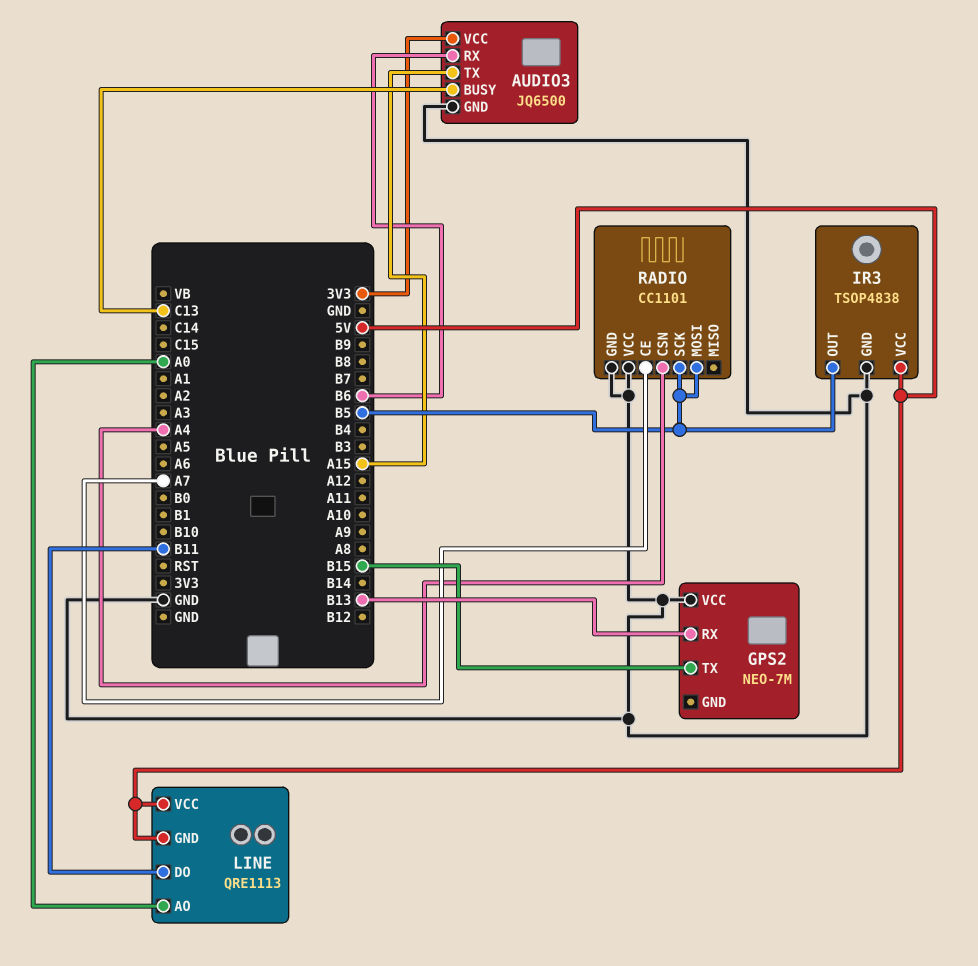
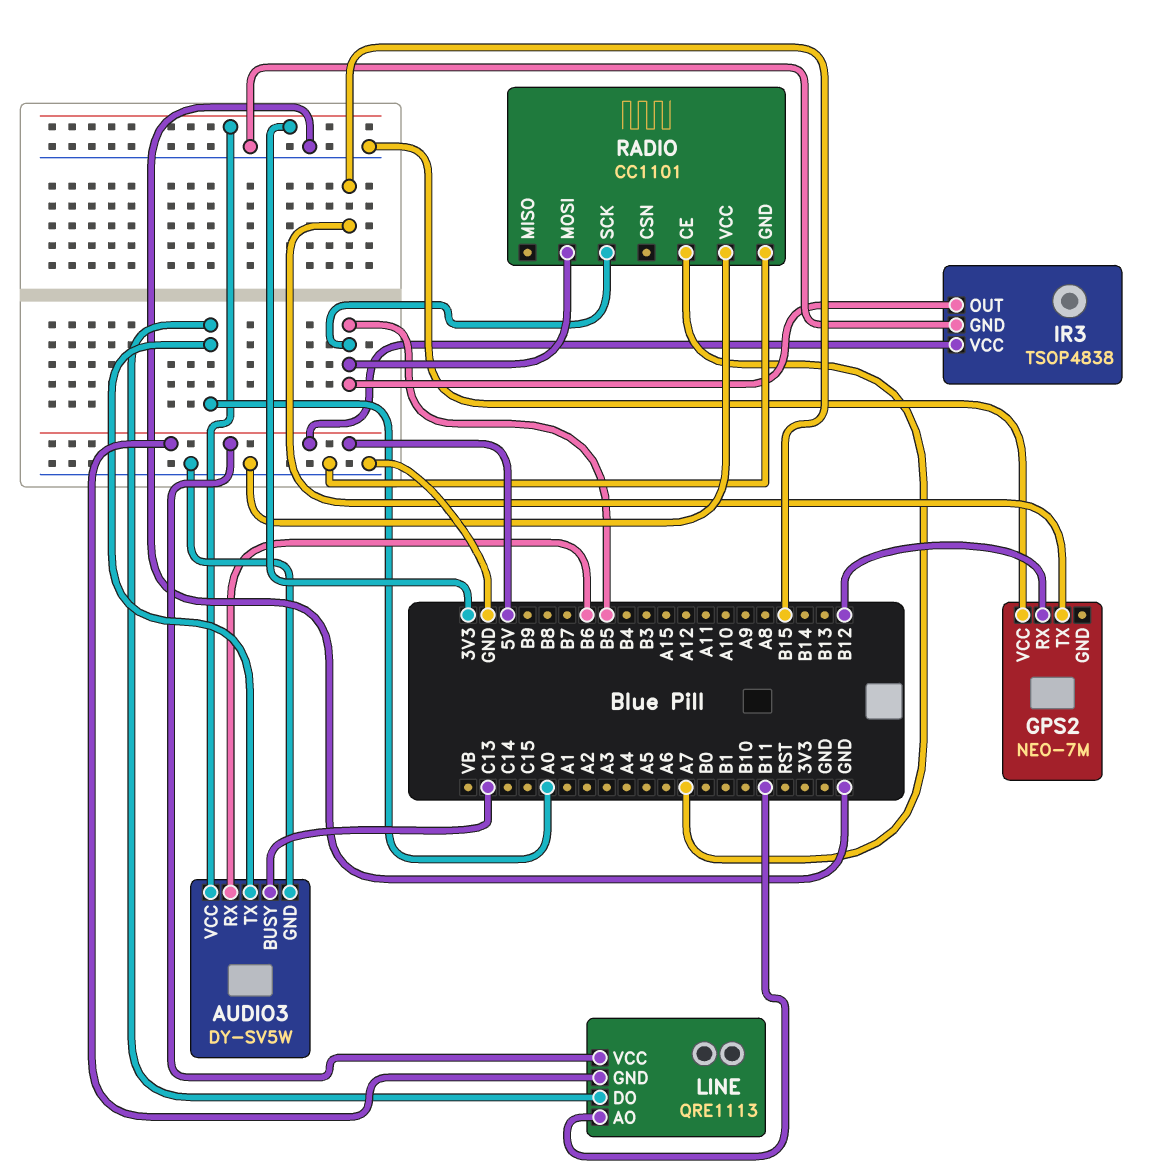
AUDIO3: JQ6500 -> DY-SV5W
AUDIO3 pin TX: A15 -> A0
GPS2 pin RX: B13 -> B12
LINE pin AO: A0 -> B11
LINE pin DO: B11 -> A0
RADIO pin CSN: A4 -> none

